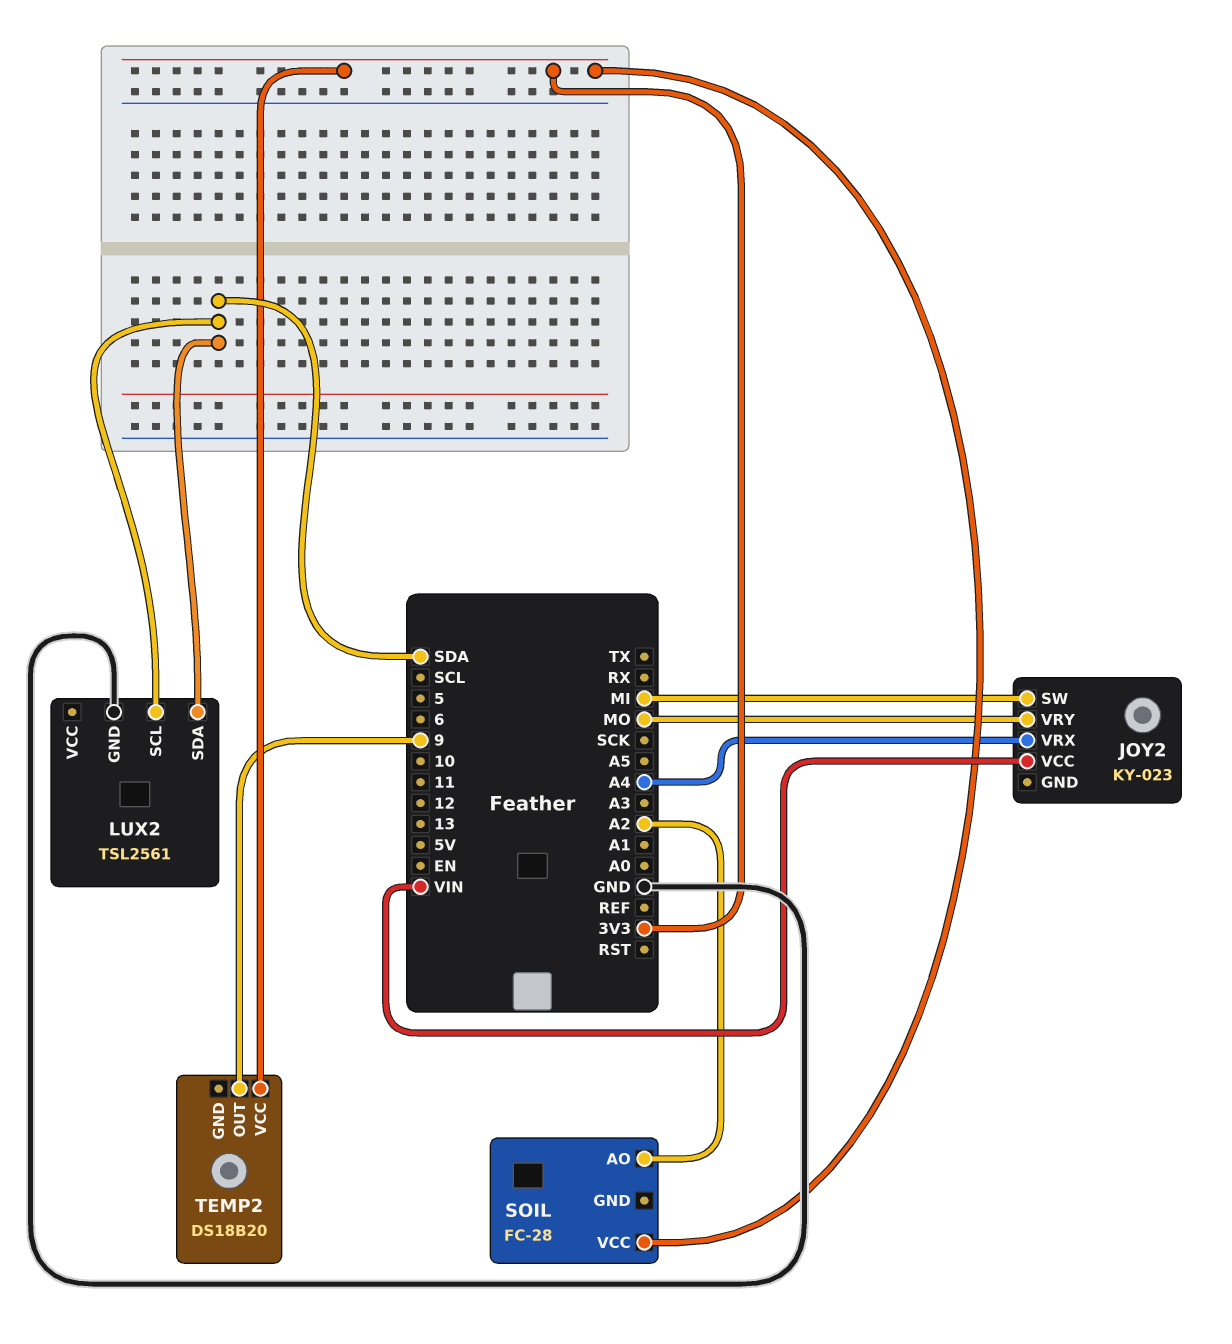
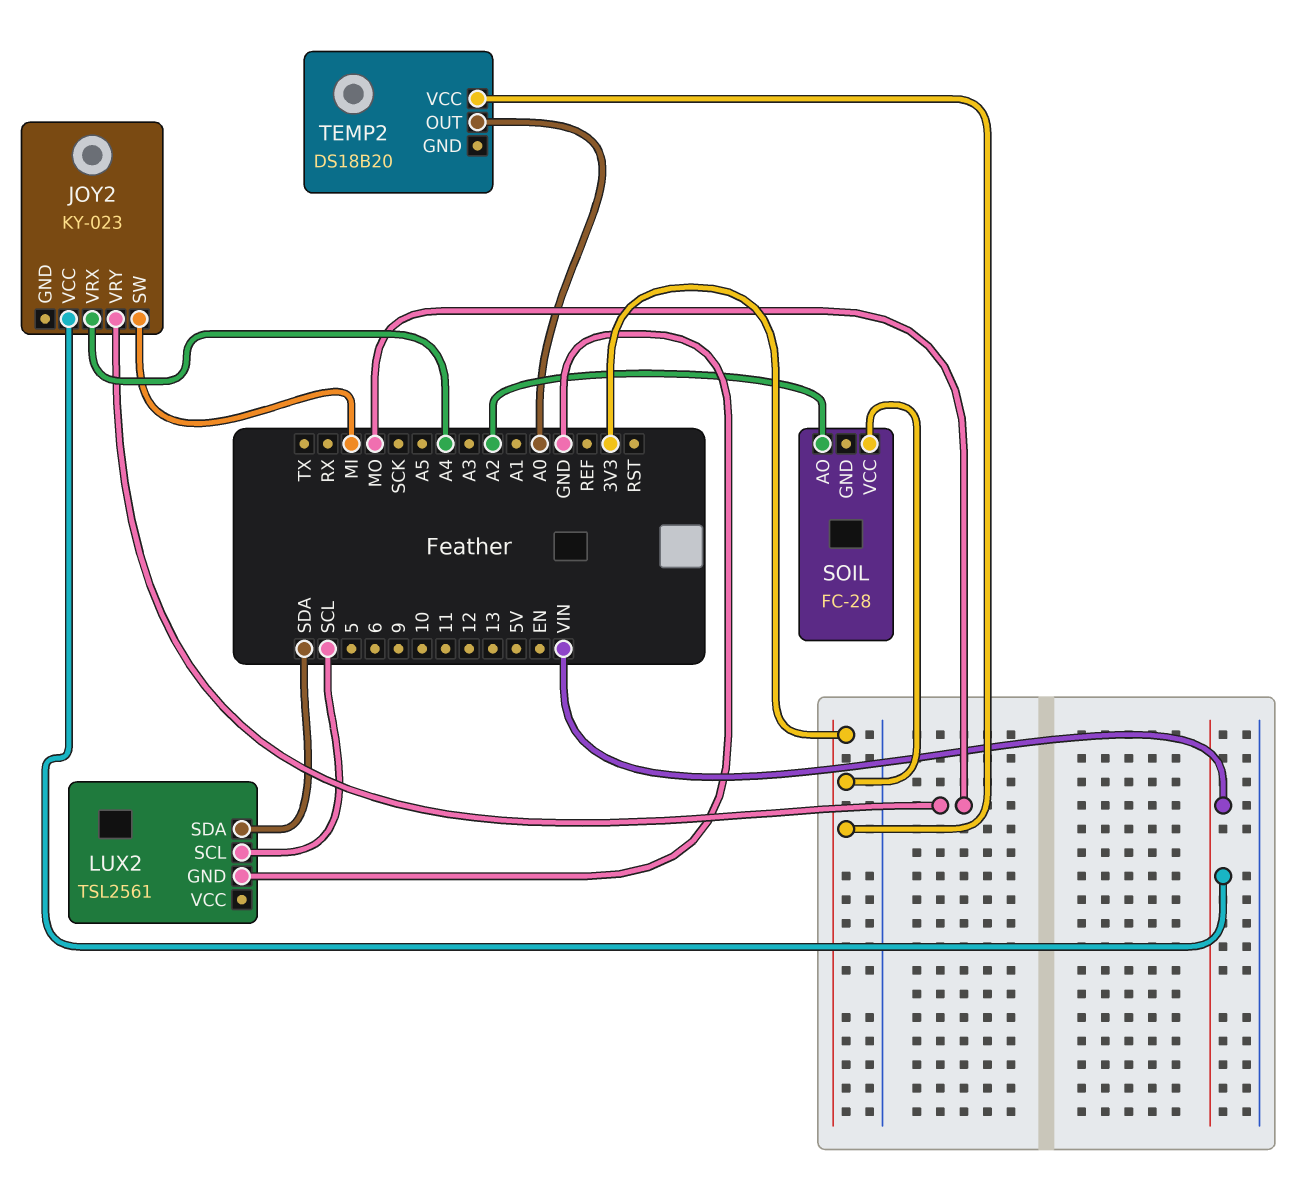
LUX2 pin SCL: SDA -> SCL
TEMP2 pin OUT: 9 -> A0

